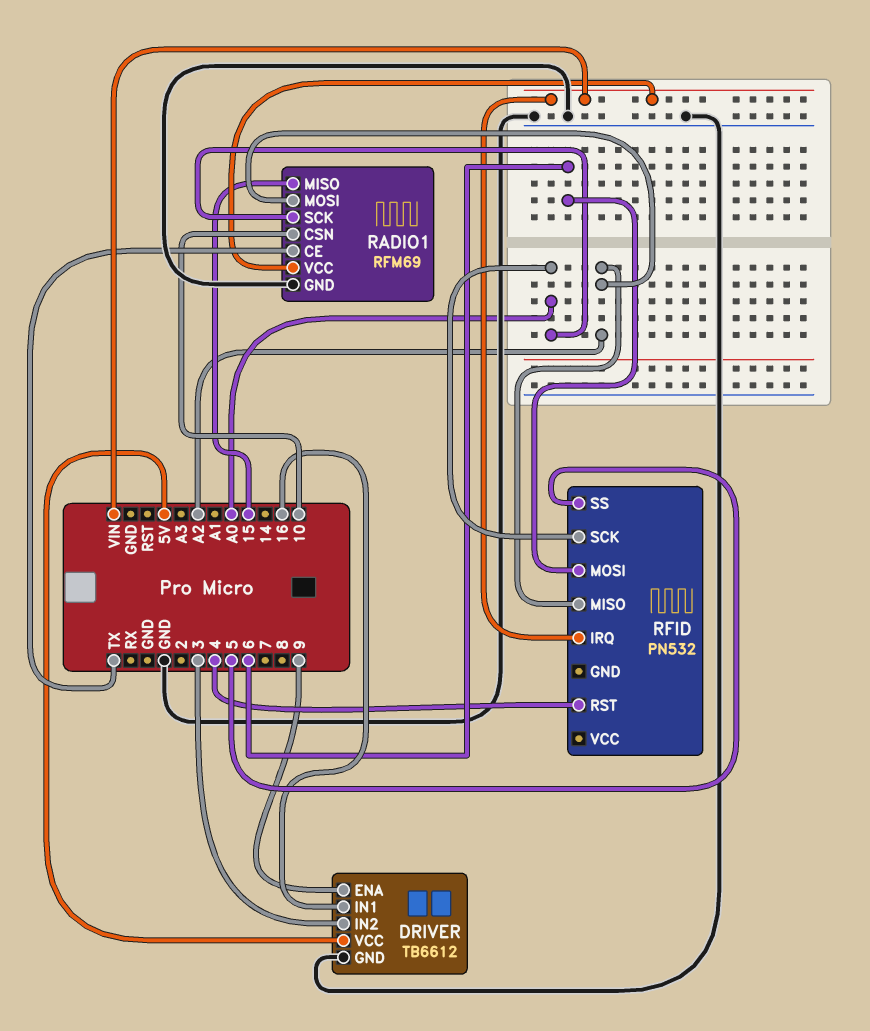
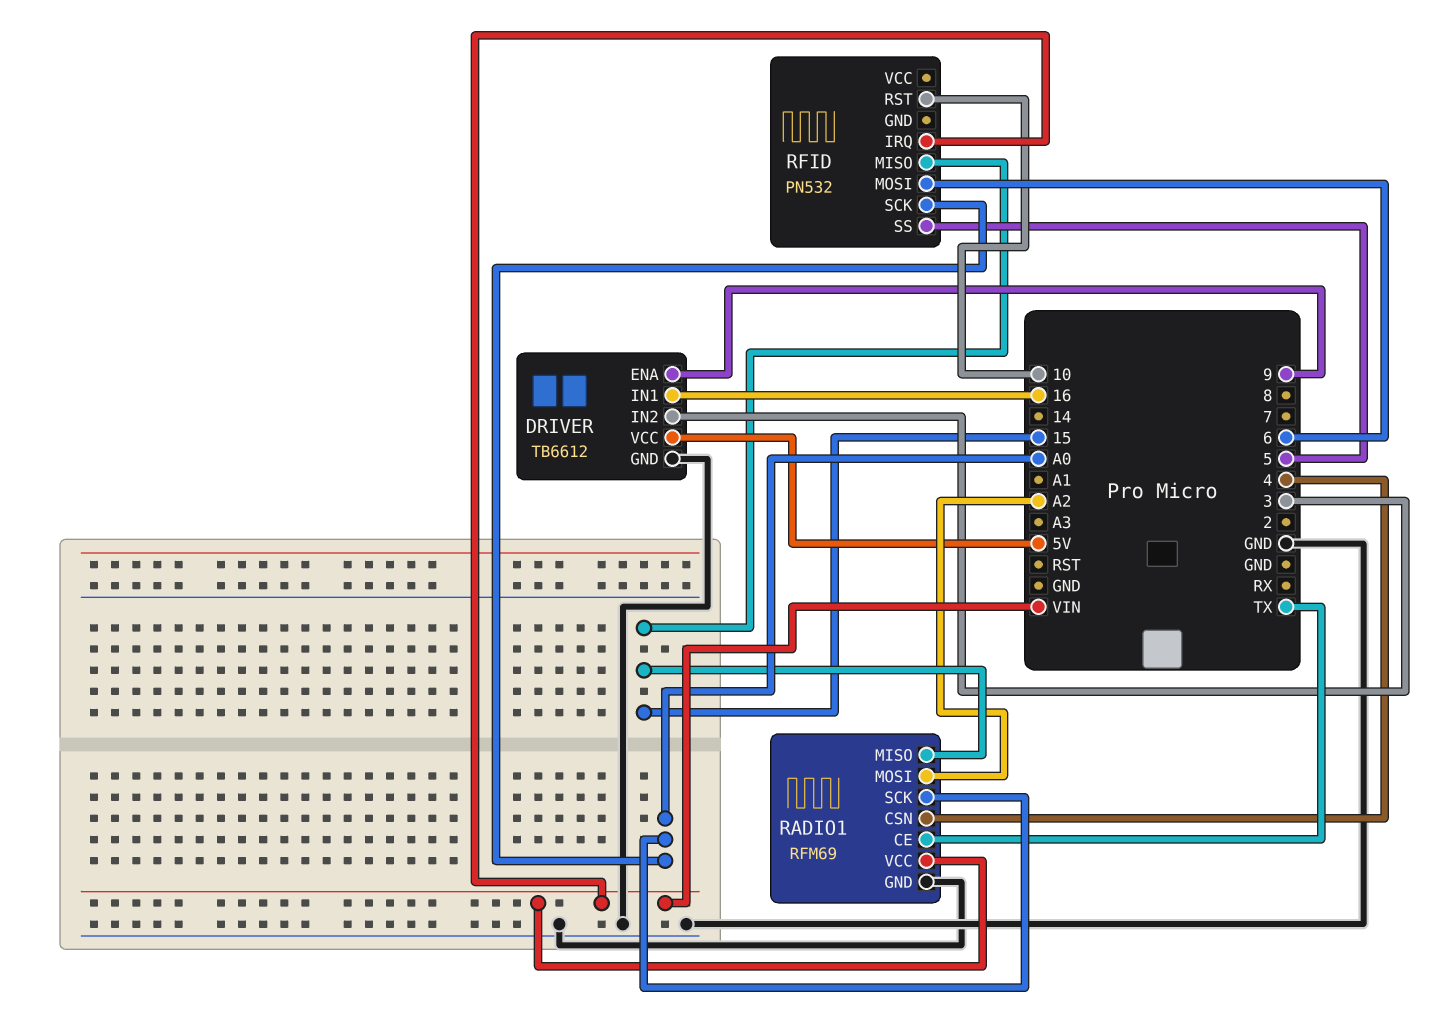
RADIO1 pin CSN: 10 -> 4
RFID pin MISO: A2 -> 15
RFID pin RST: 4 -> 10

